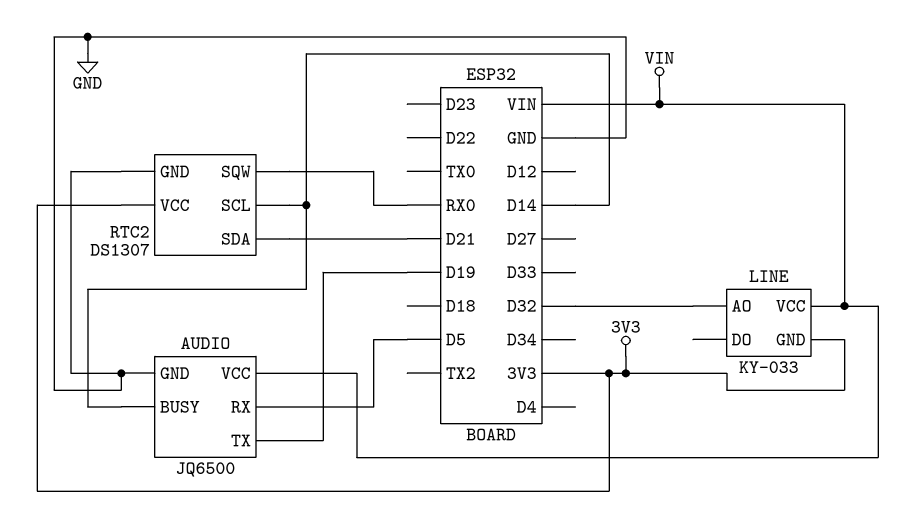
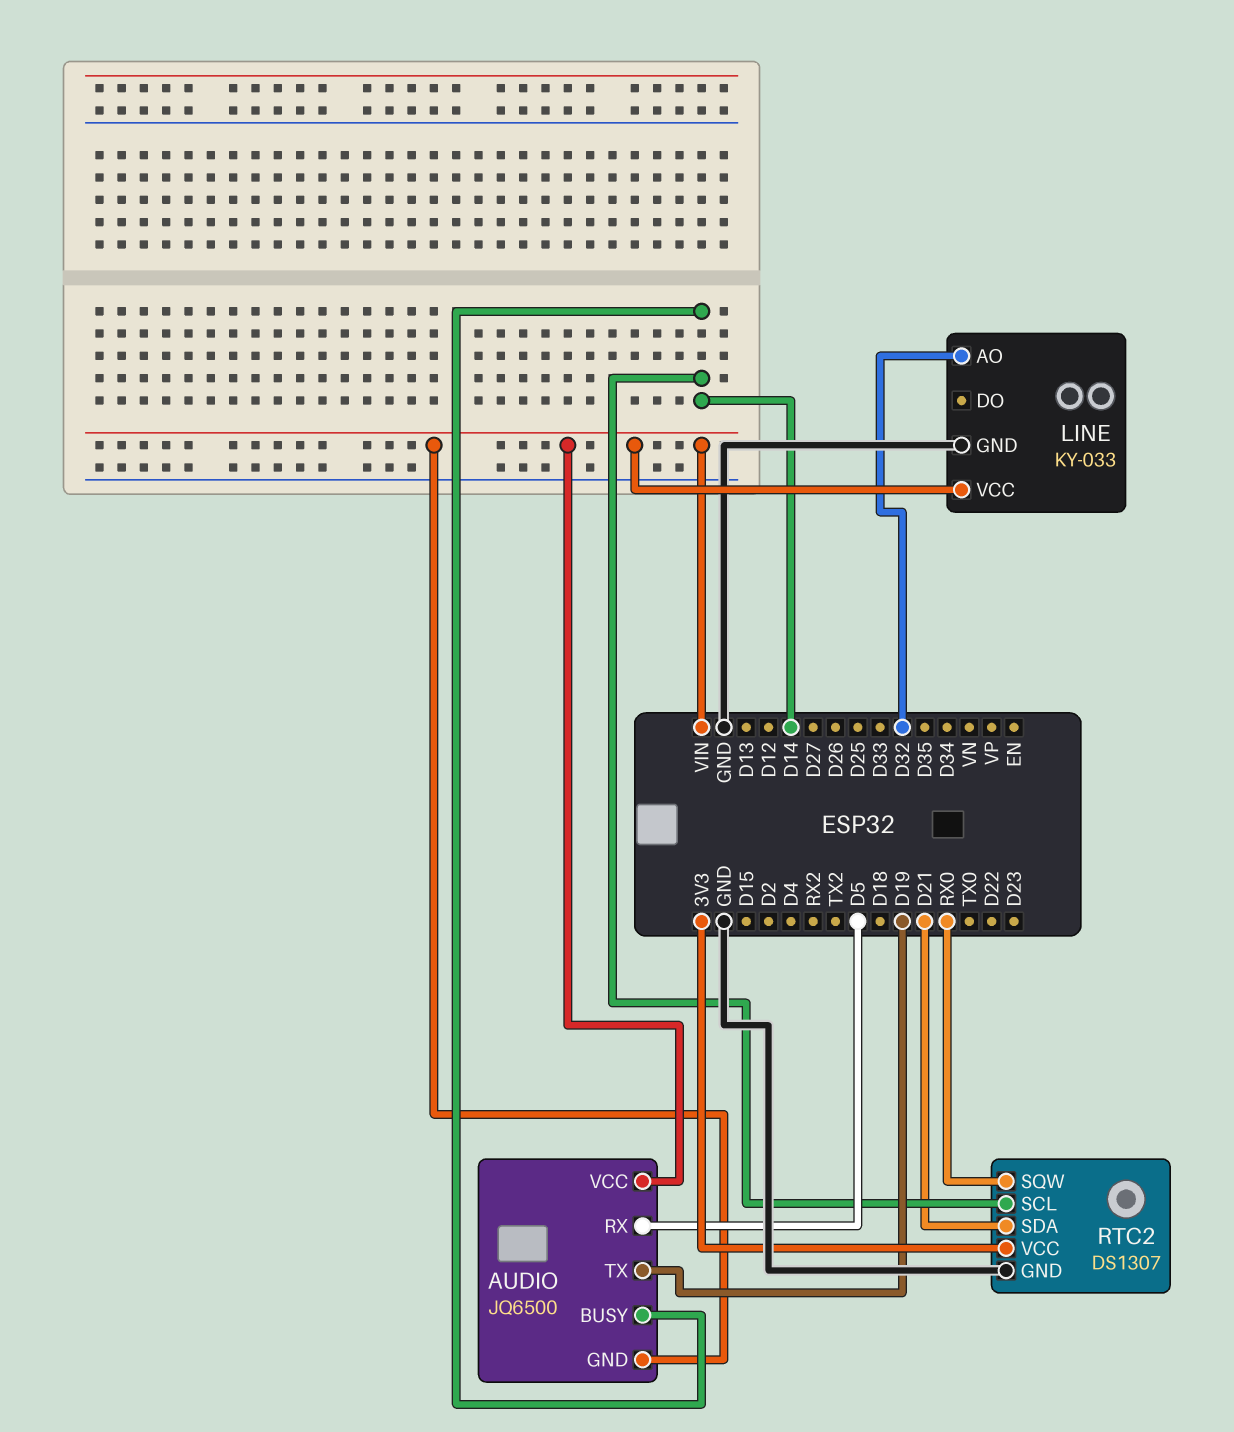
AUDIO pin GND: GND -> VIN
LINE pin GND: 3V3 -> GND

